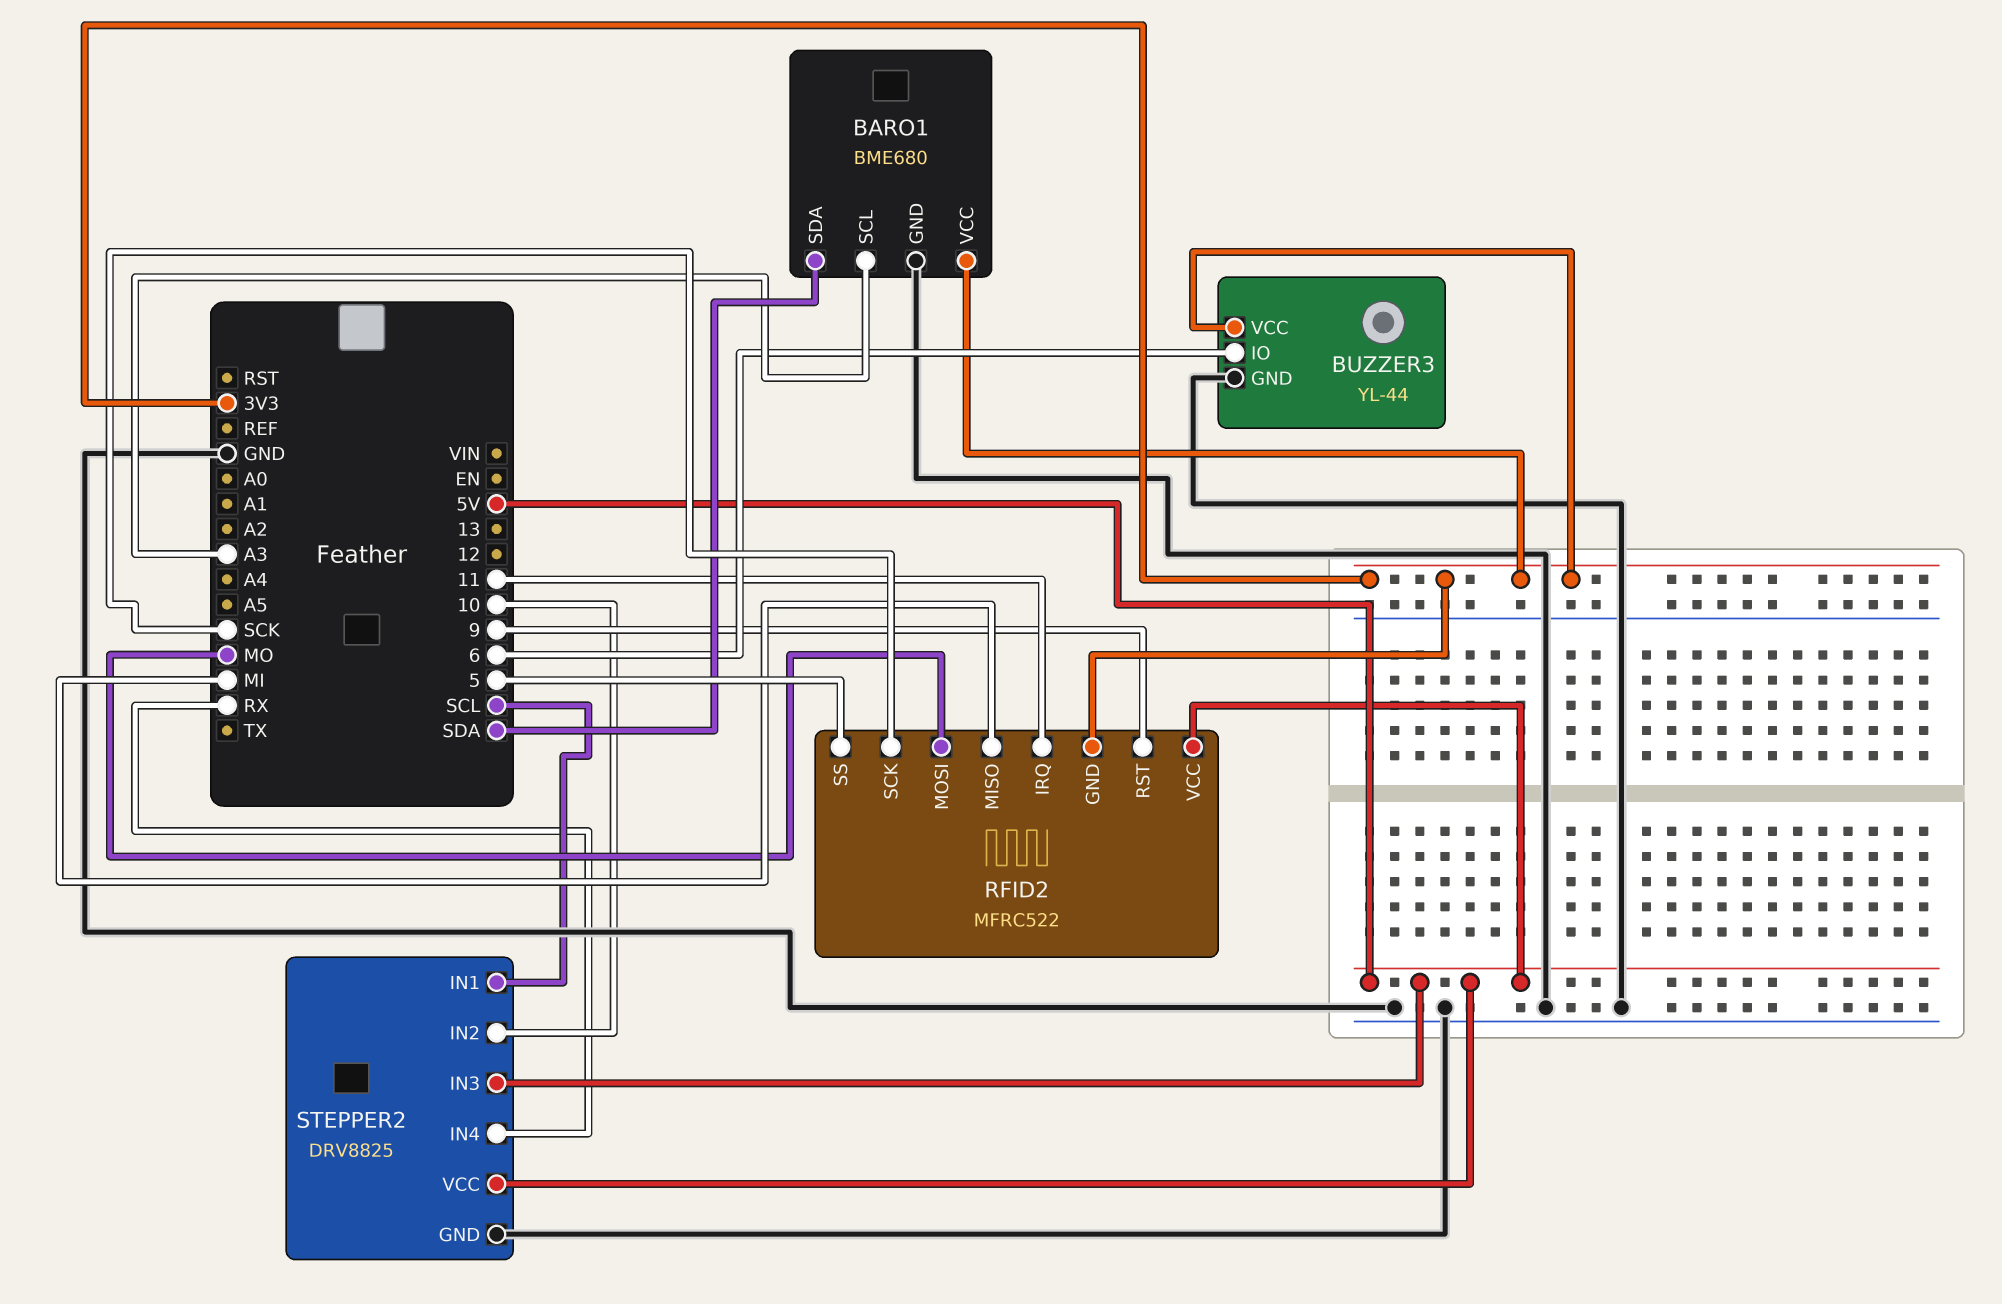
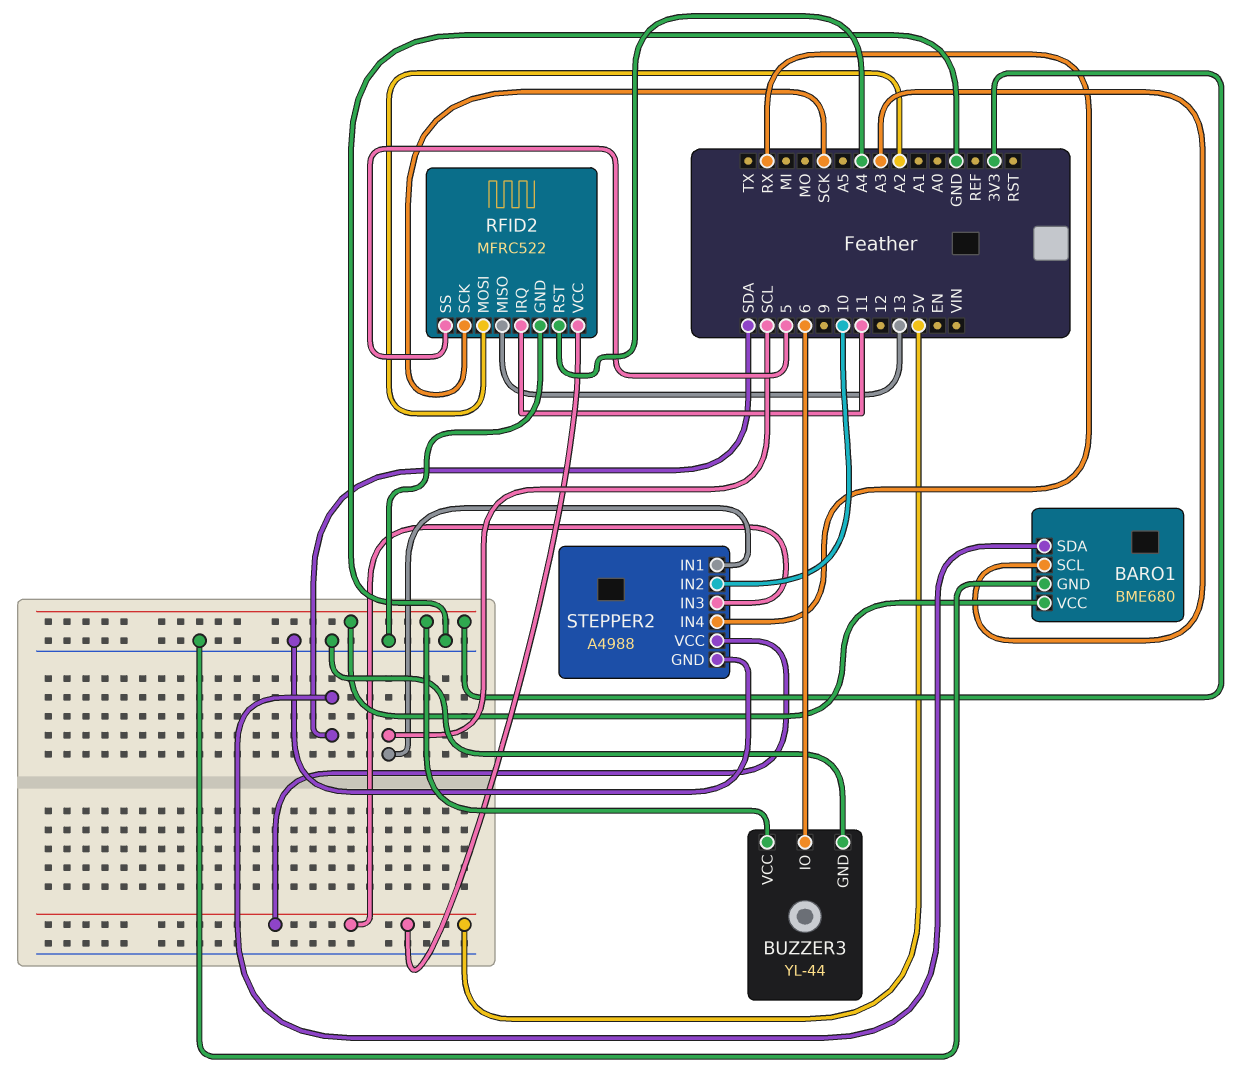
RFID2 pin GND: 3V3 -> GND
RFID2 pin MISO: MI -> 13
RFID2 pin MOSI: MO -> A2
RFID2 pin RST: 9 -> A4
STEPPER2: DRV8825 -> A4988

